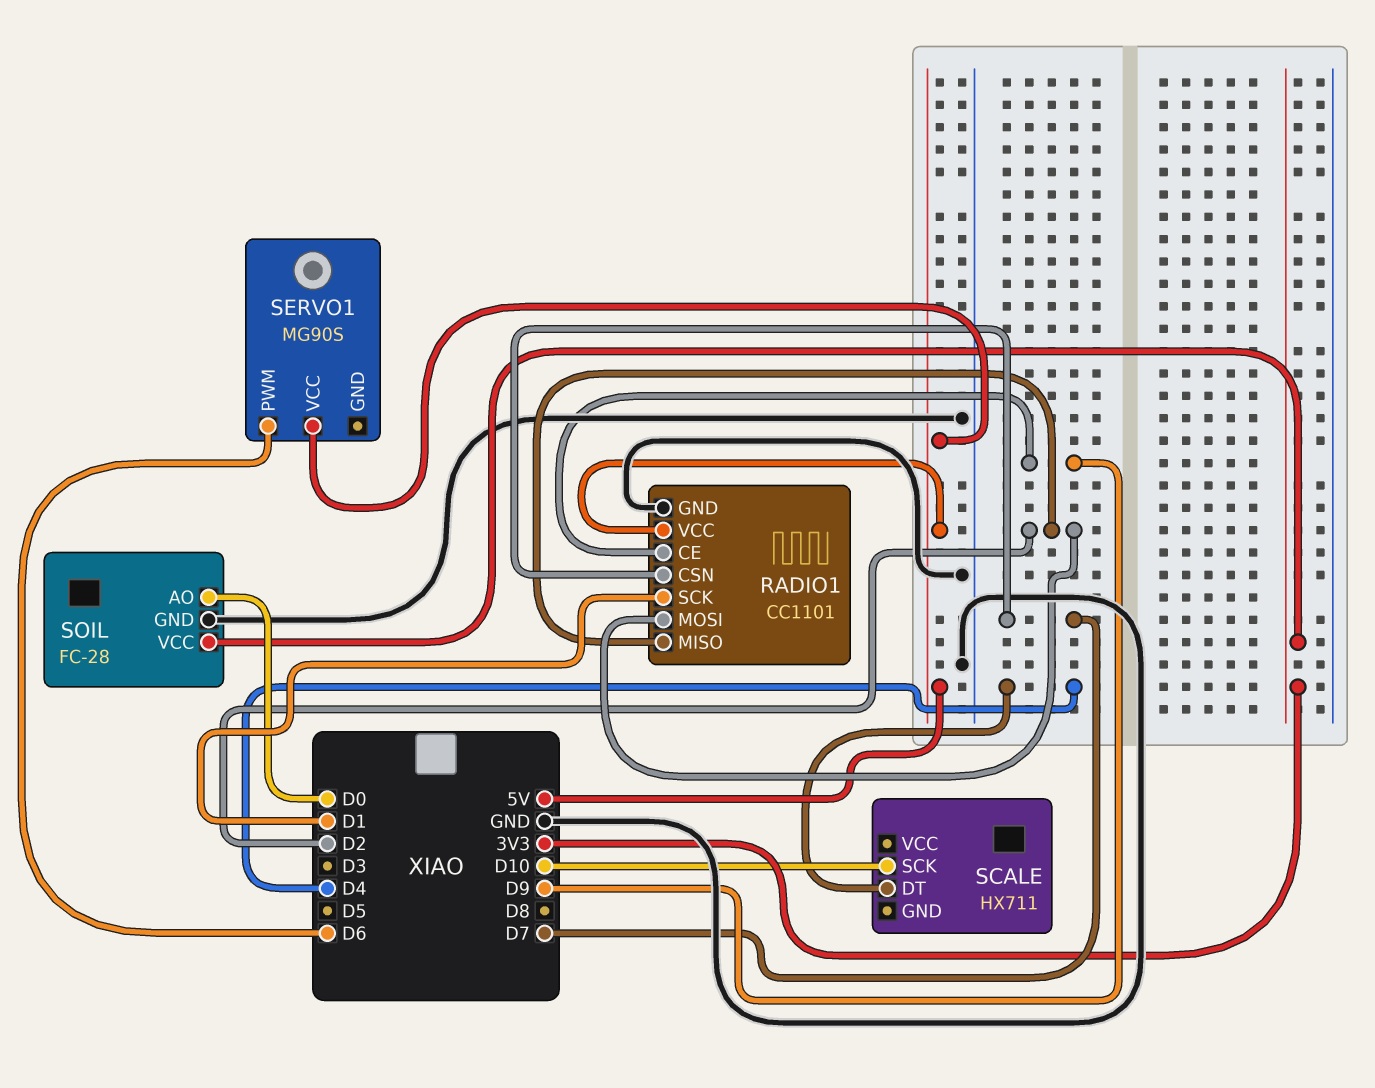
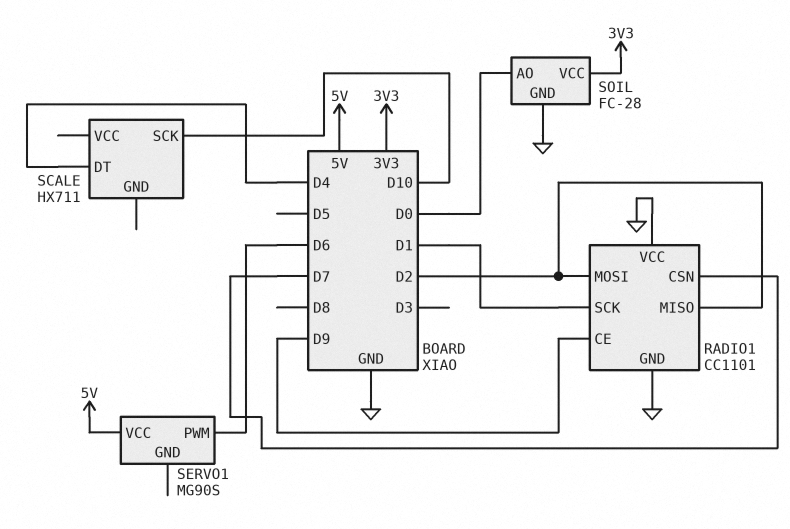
RADIO1 pin VCC: 5V -> GND

